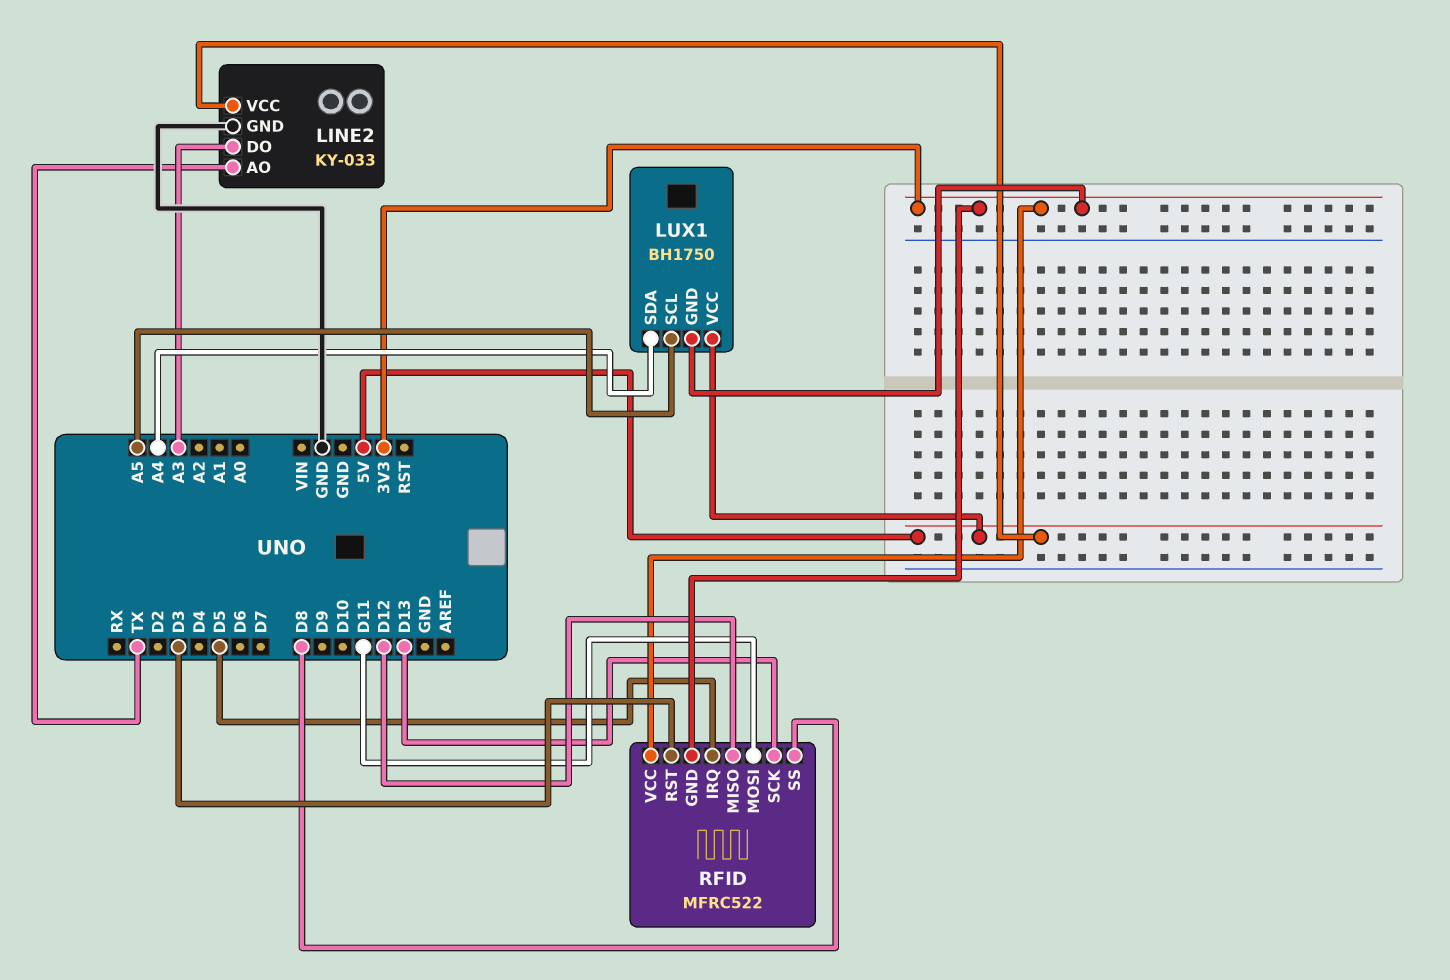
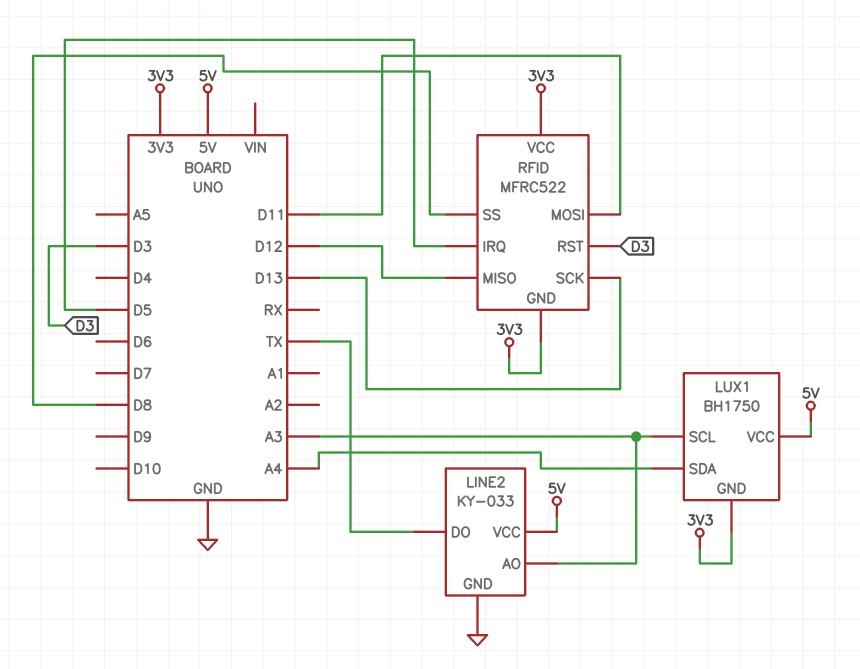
LINE2 pin AO: TX -> A3
LINE2 pin DO: A3 -> TX
LUX1 pin SCL: A5 -> A3

